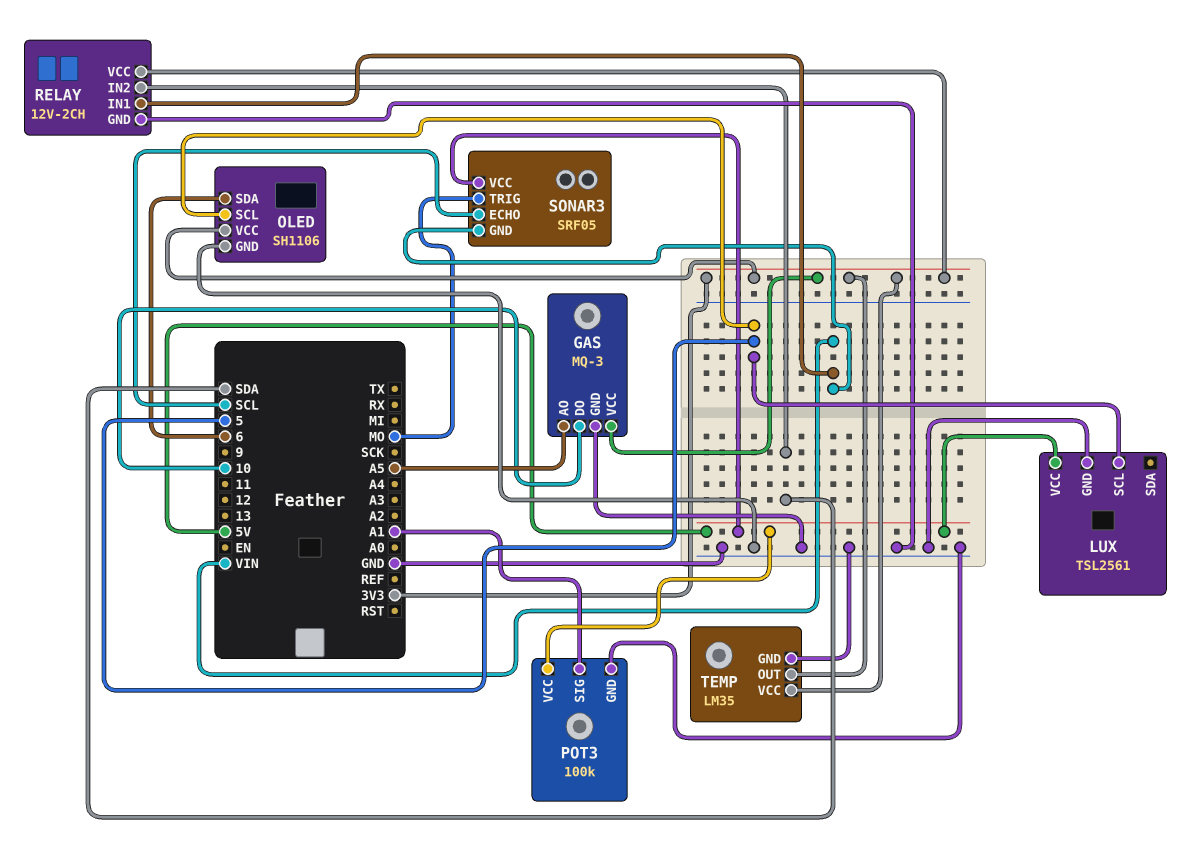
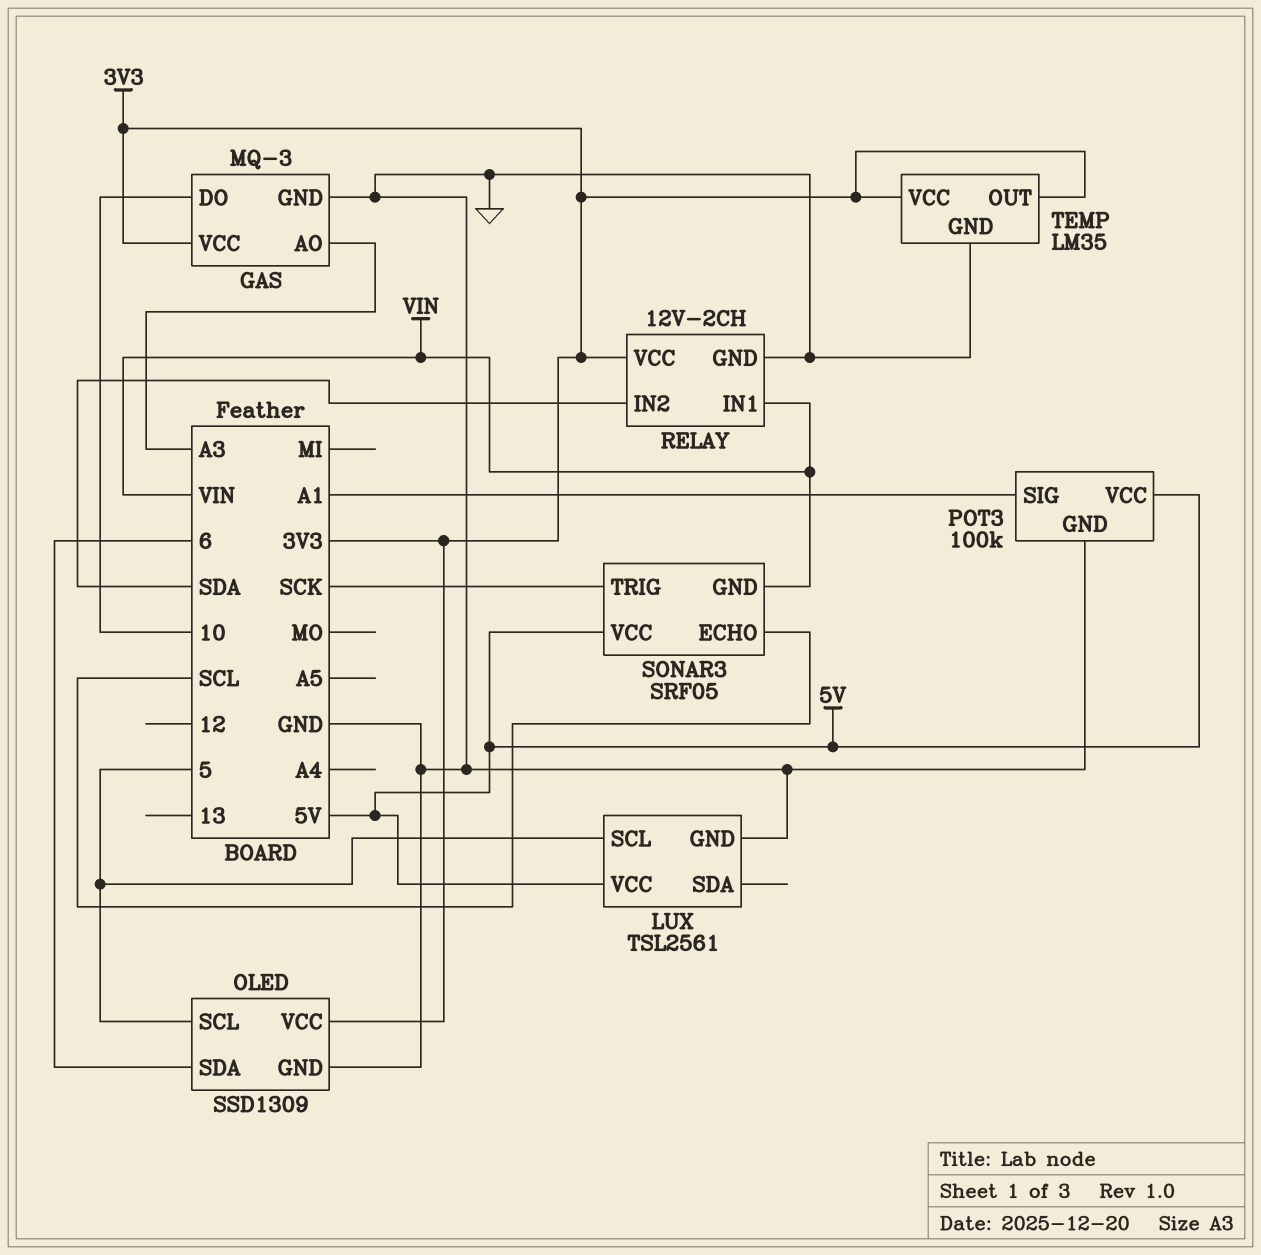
GAS pin AO: A5 -> A3
OLED: SH1106 -> SSD1309
SONAR3 pin TRIG: MO -> SCK

